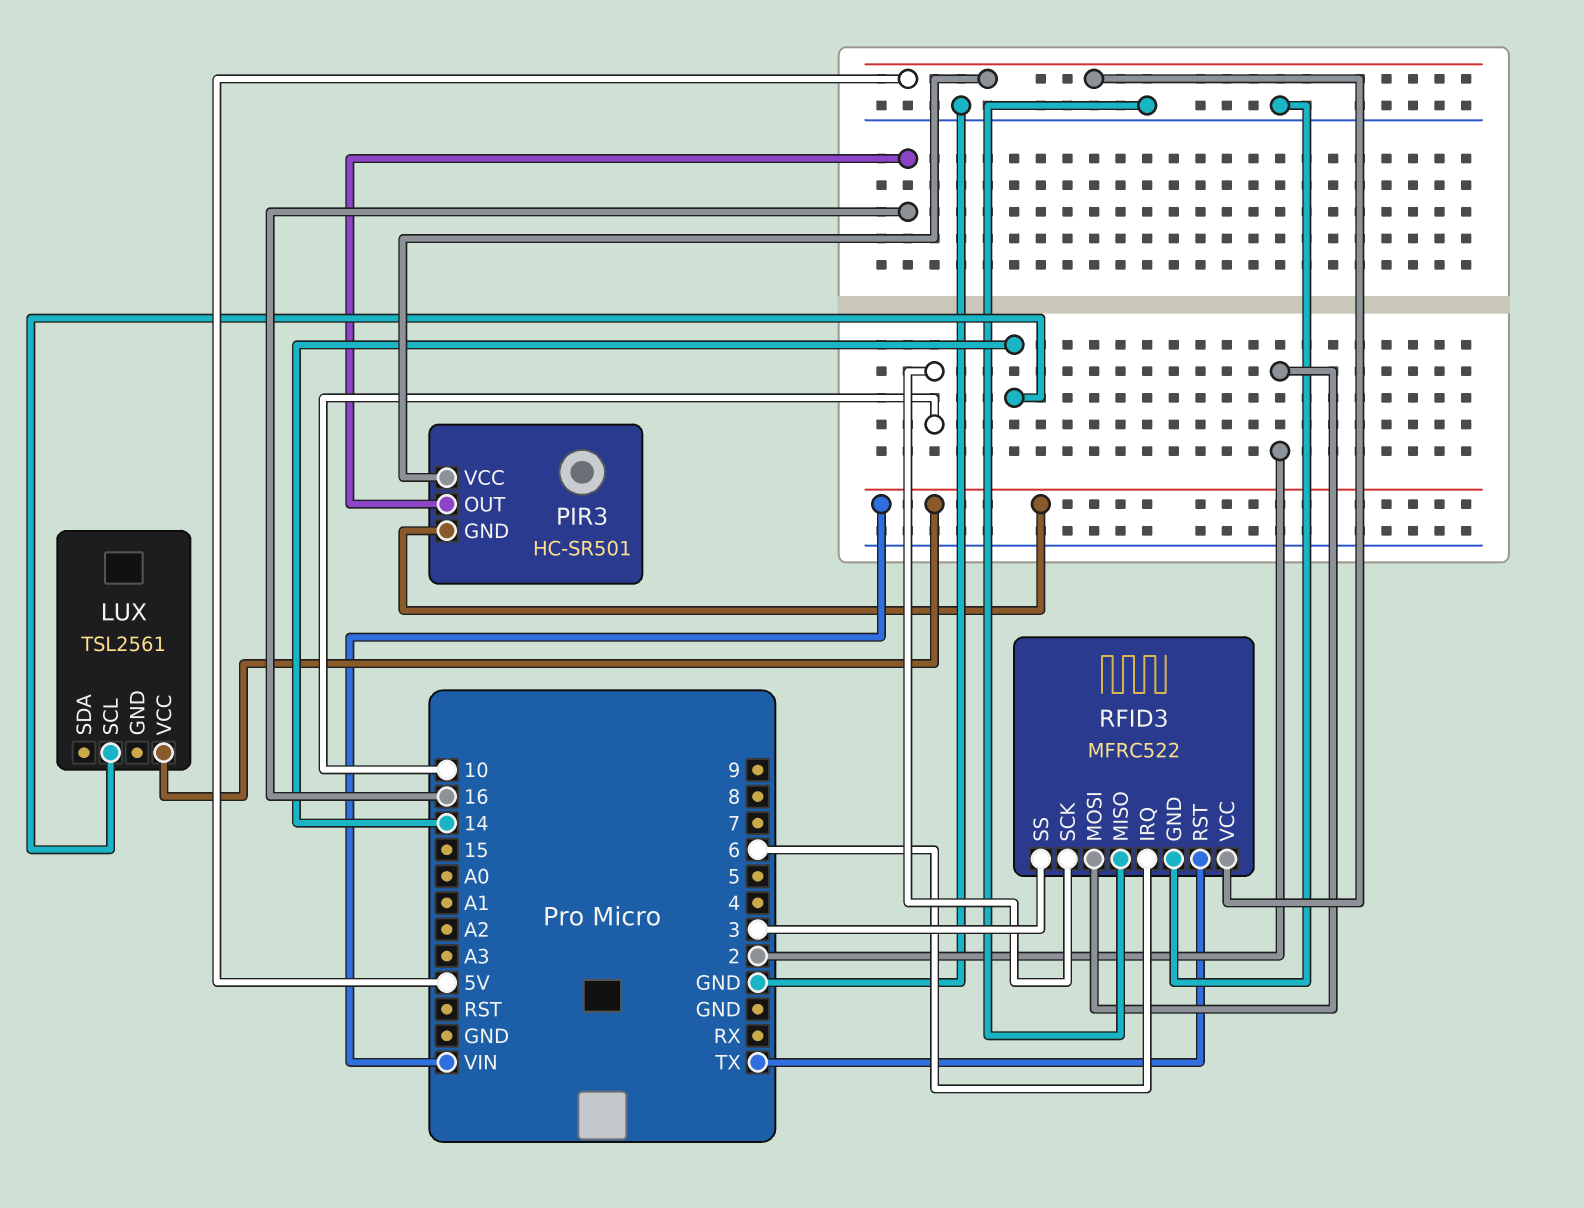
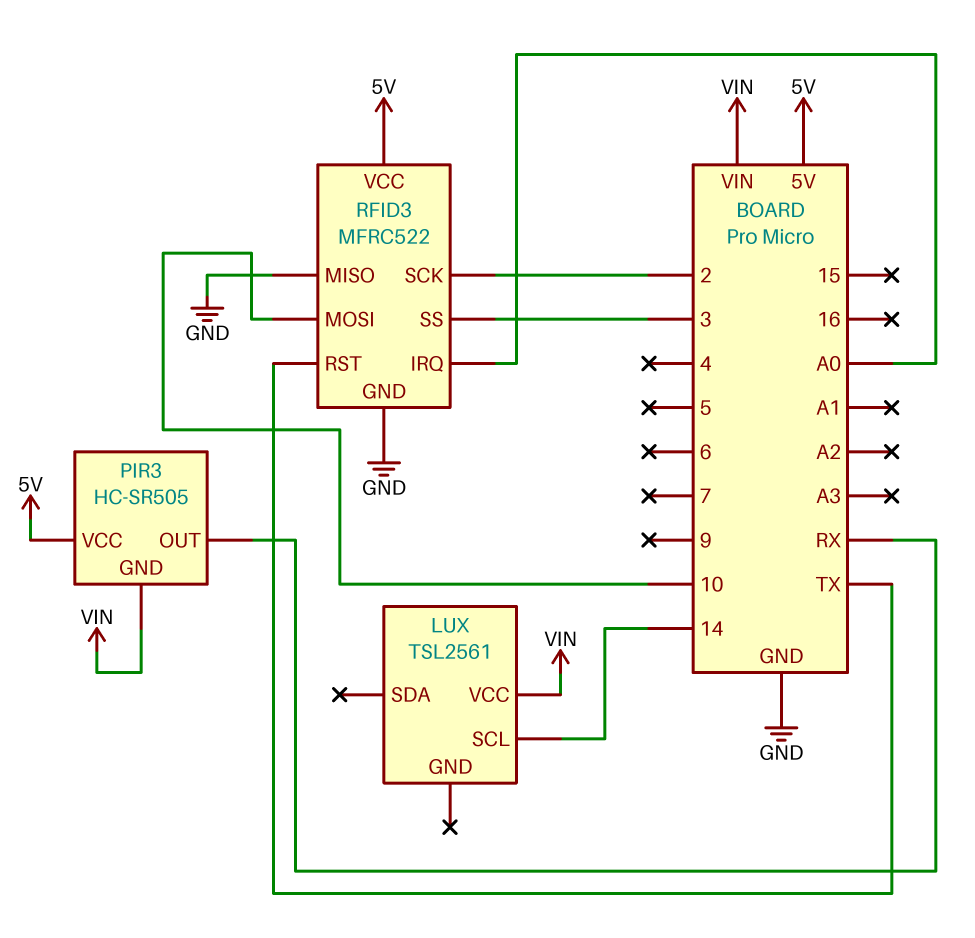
PIR3: HC-SR501 -> HC-SR505
PIR3 pin OUT: 16 -> RX
RFID3 pin IRQ: 6 -> A0
RFID3 pin MOSI: 2 -> 10
RFID3 pin SCK: 10 -> 2

